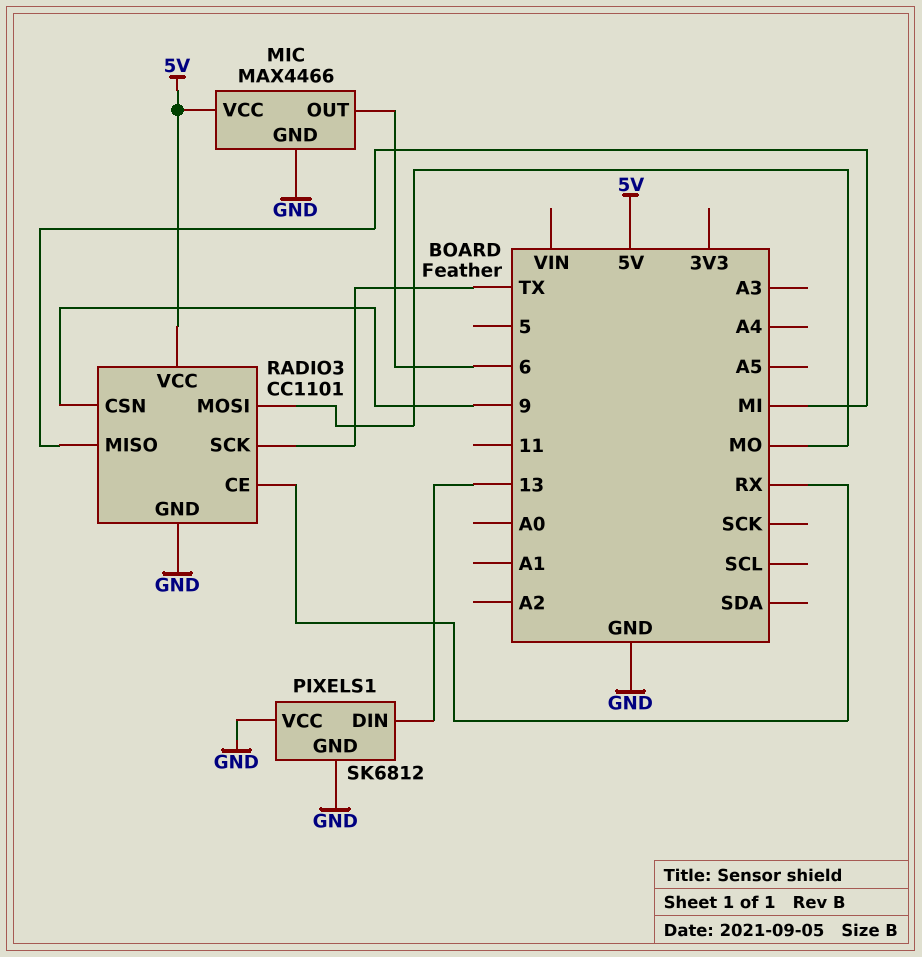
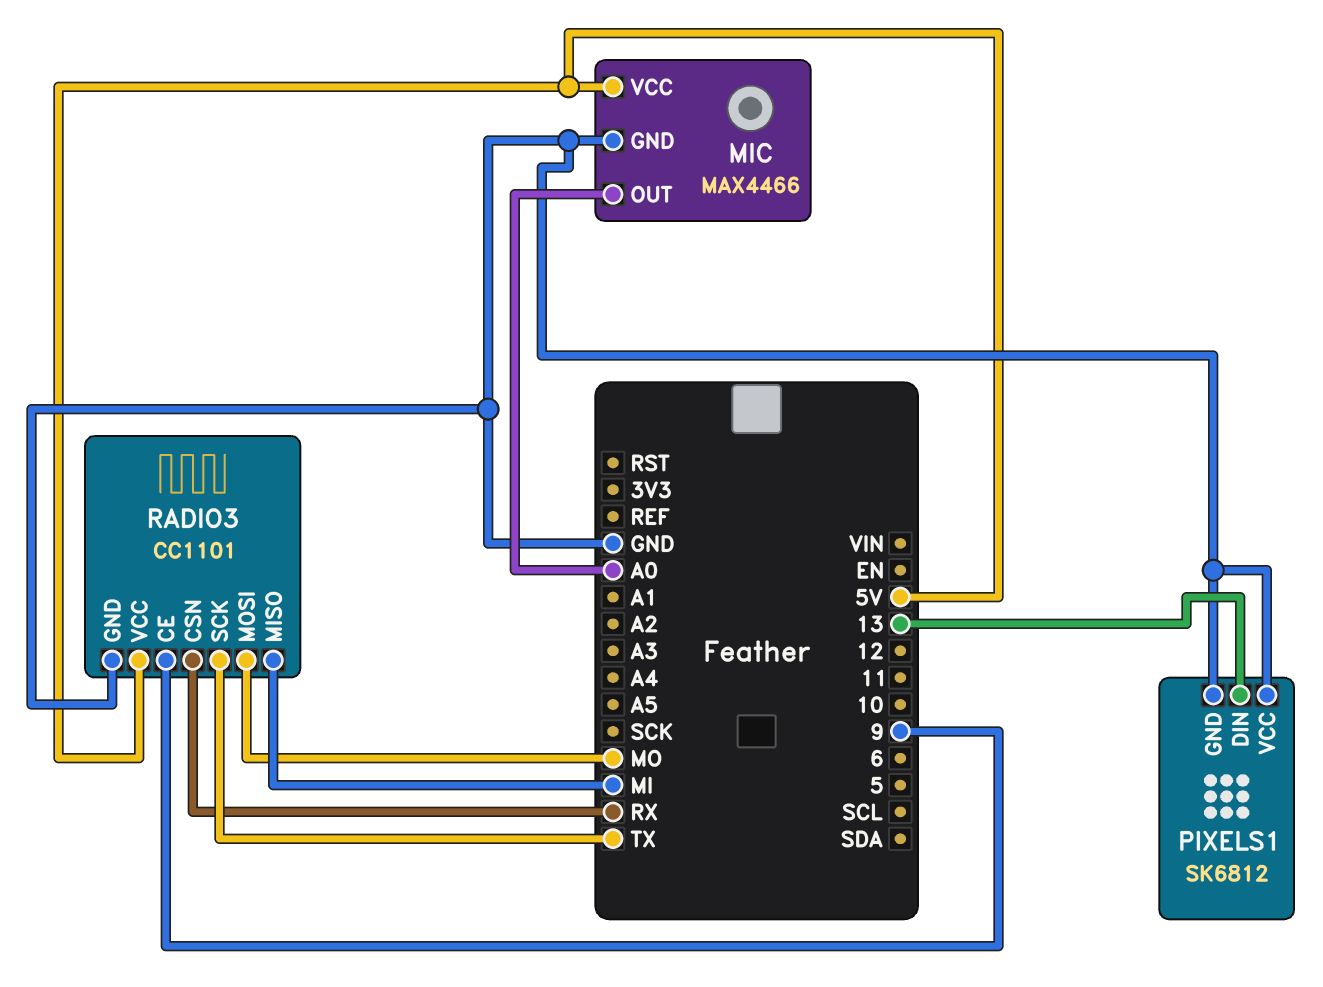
MIC pin OUT: 6 -> A0
RADIO3 pin CE: RX -> 9
RADIO3 pin CSN: 9 -> RX

